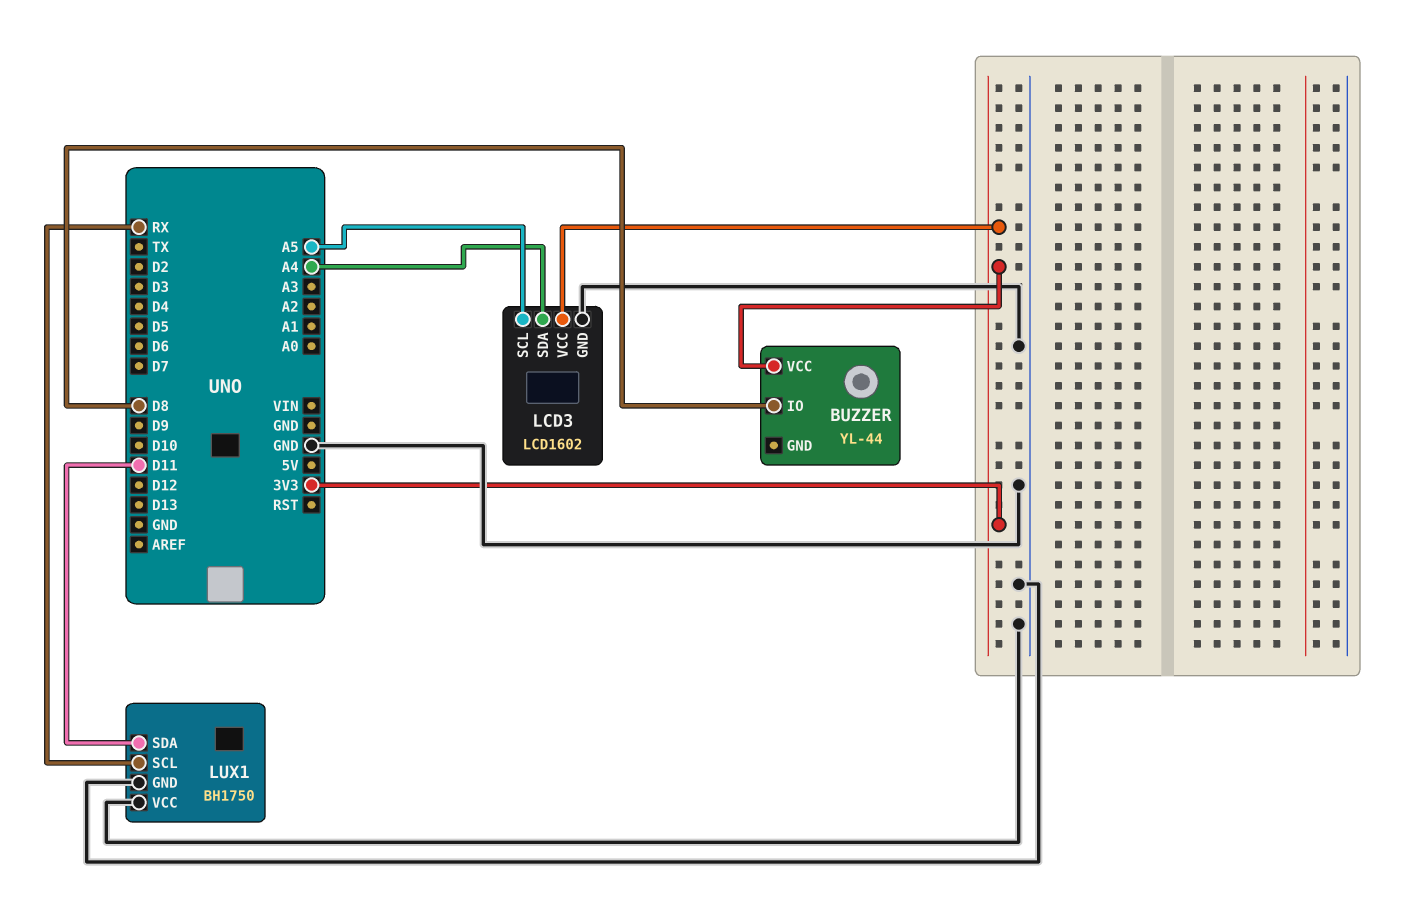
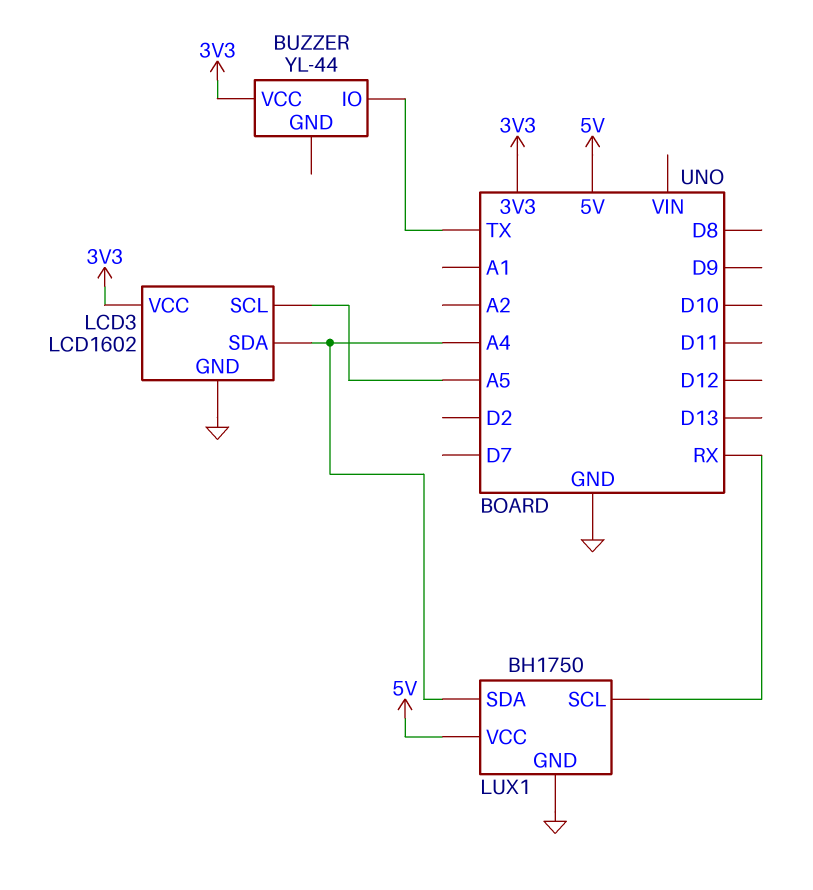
BUZZER pin IO: D8 -> TX
LUX1 pin SDA: D11 -> A4
LUX1 pin VCC: GND -> 5V

